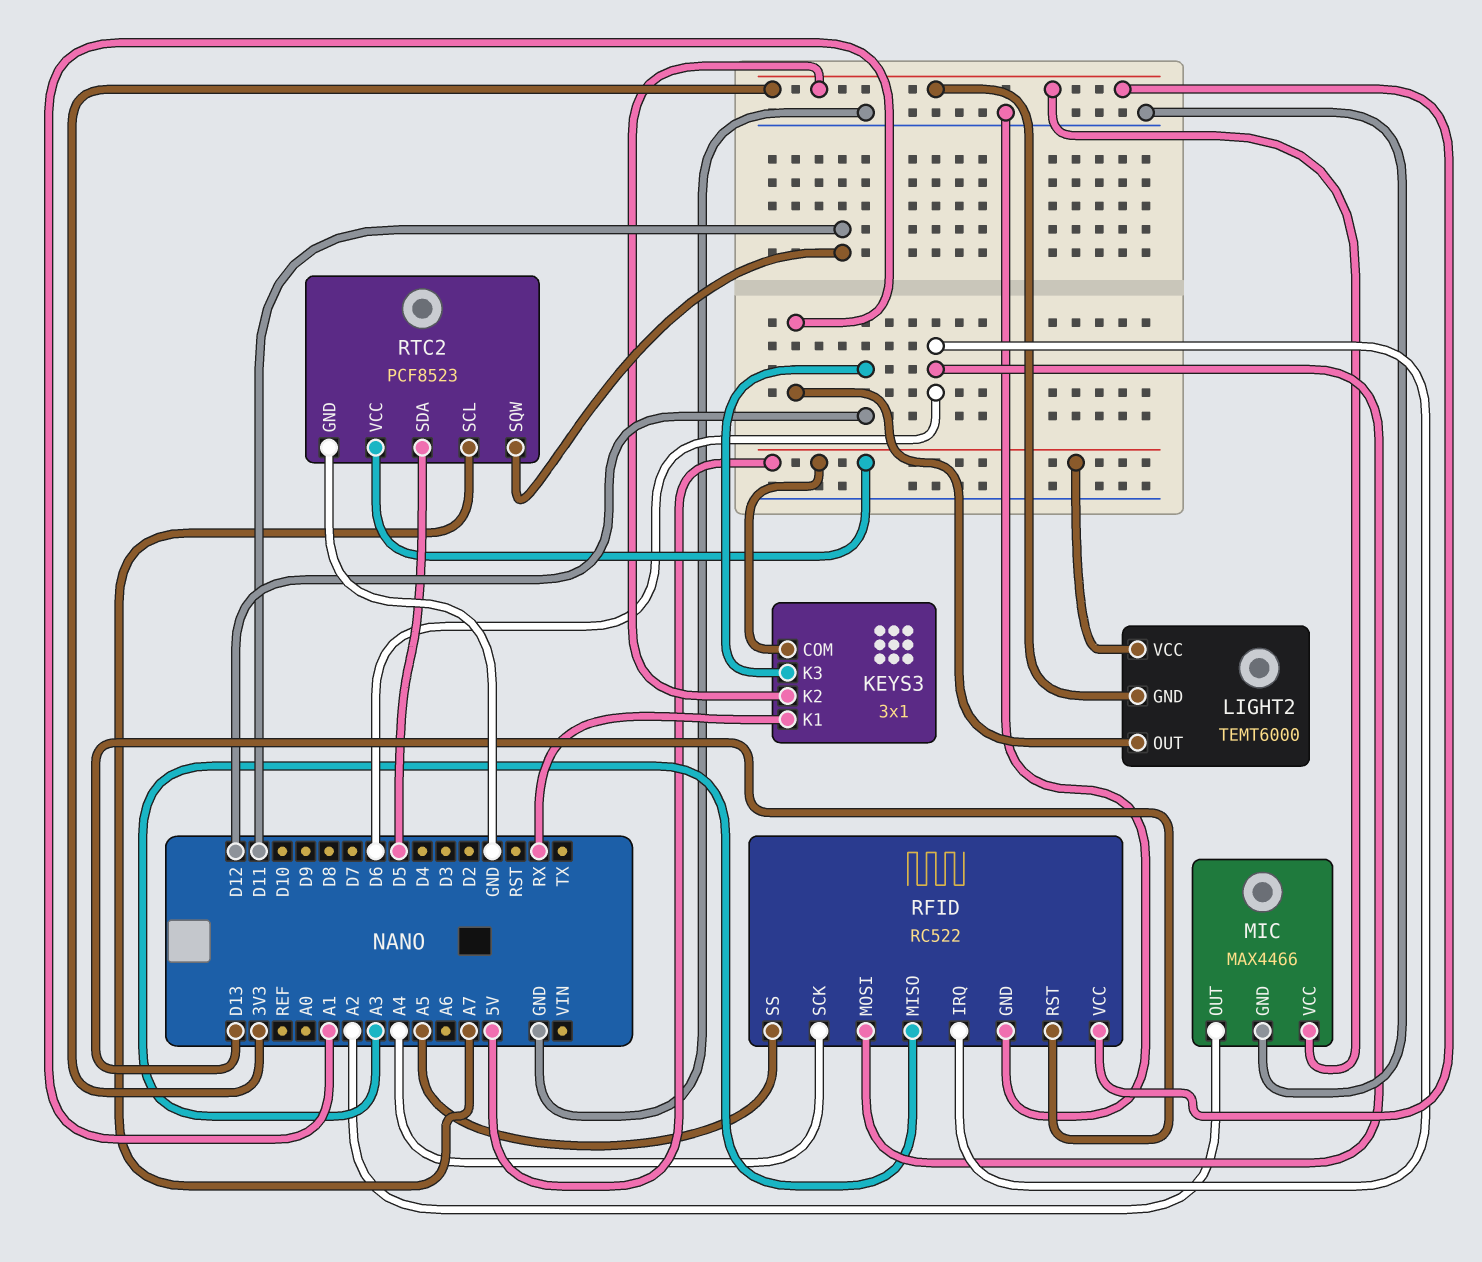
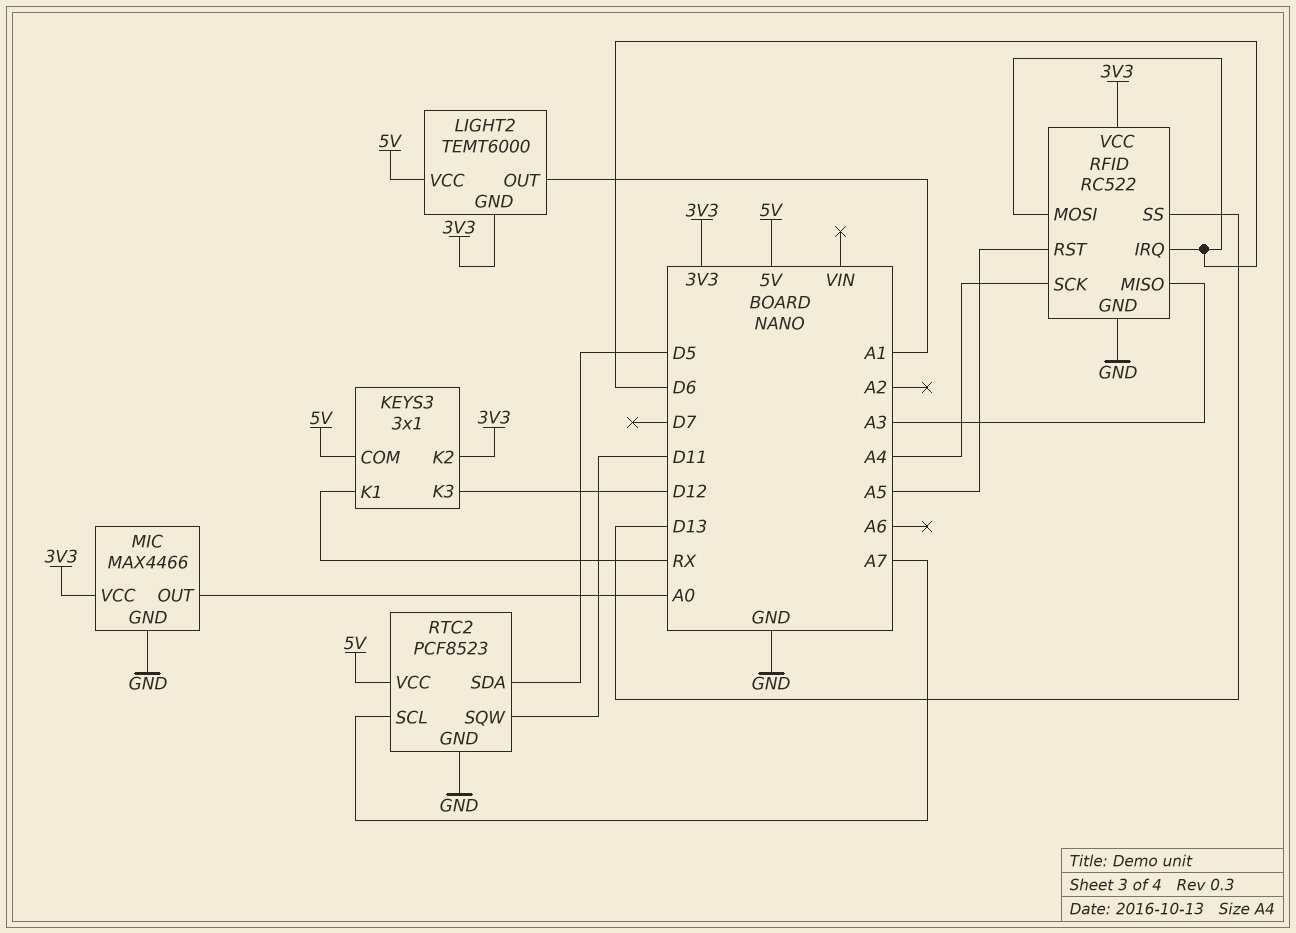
MIC pin OUT: A2 -> A0
RFID pin RST: D13 -> A5
RFID pin SS: A5 -> D13

